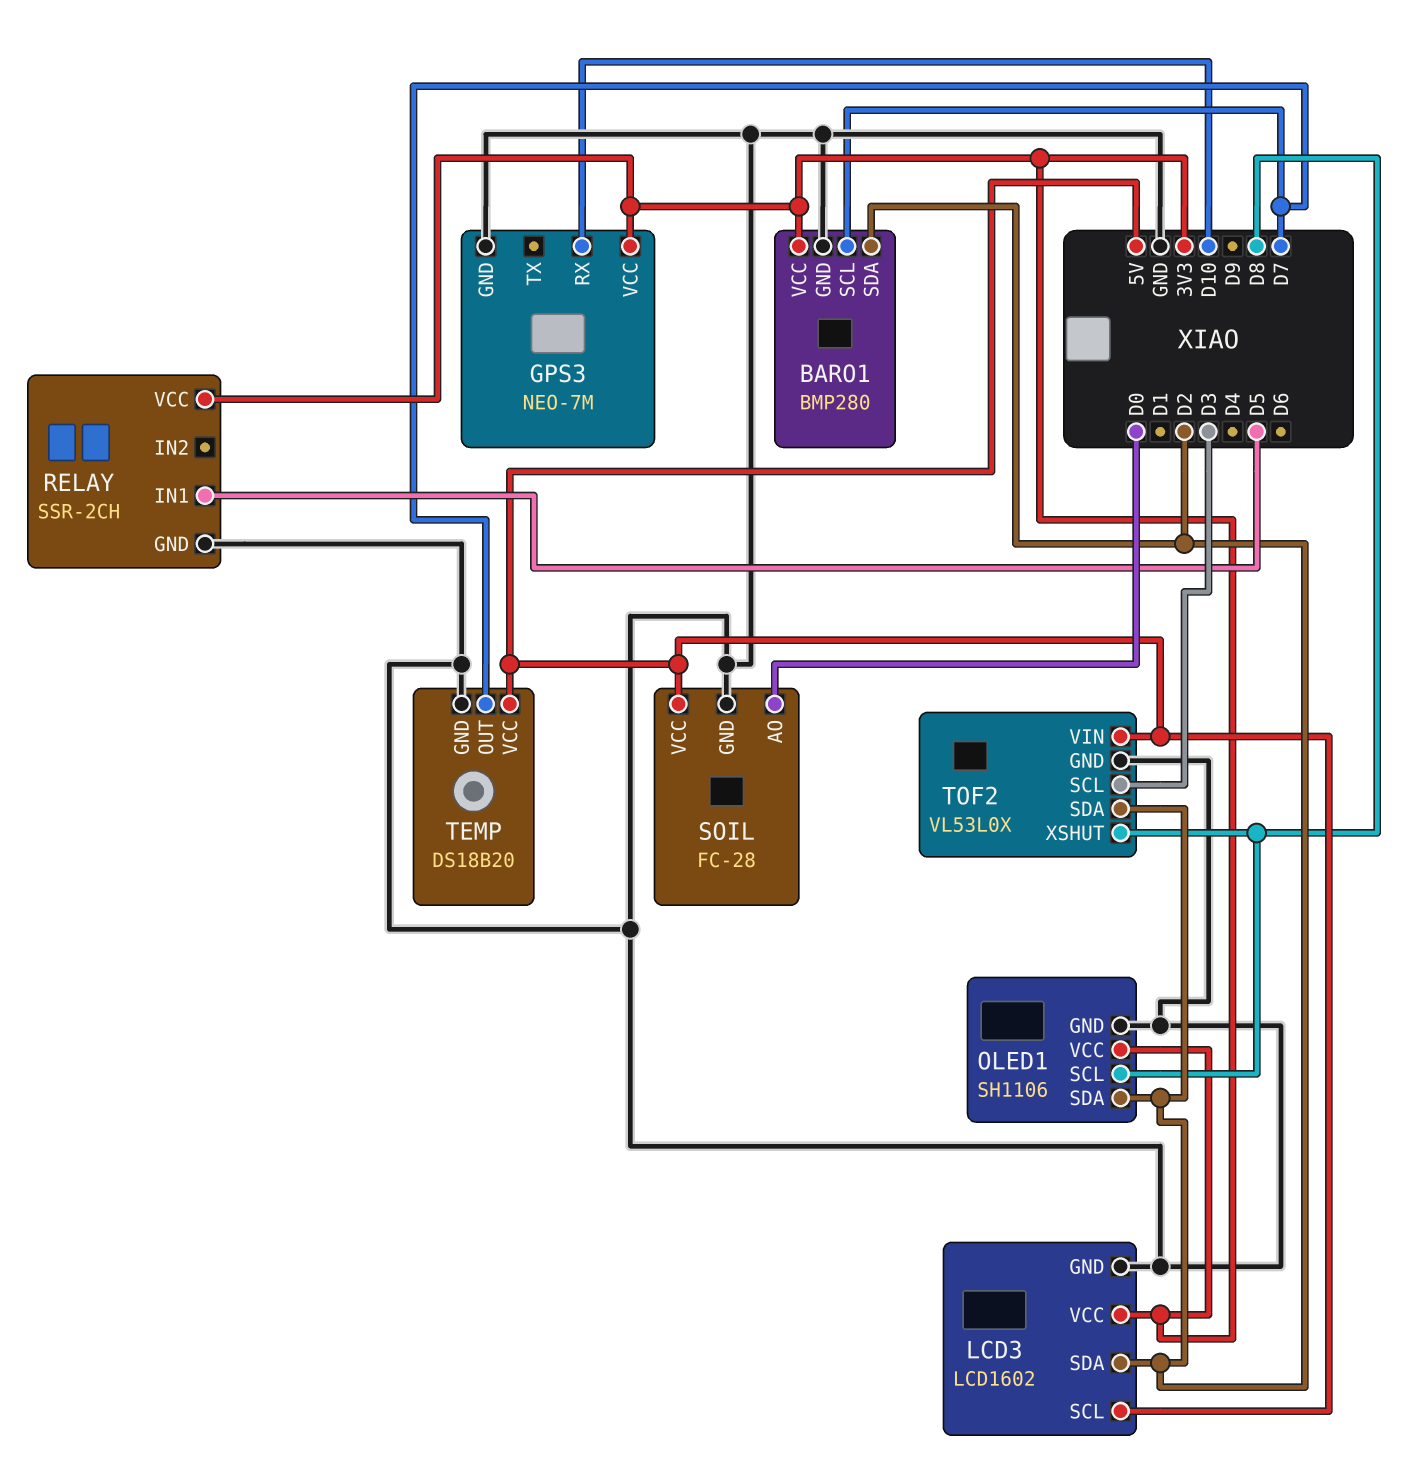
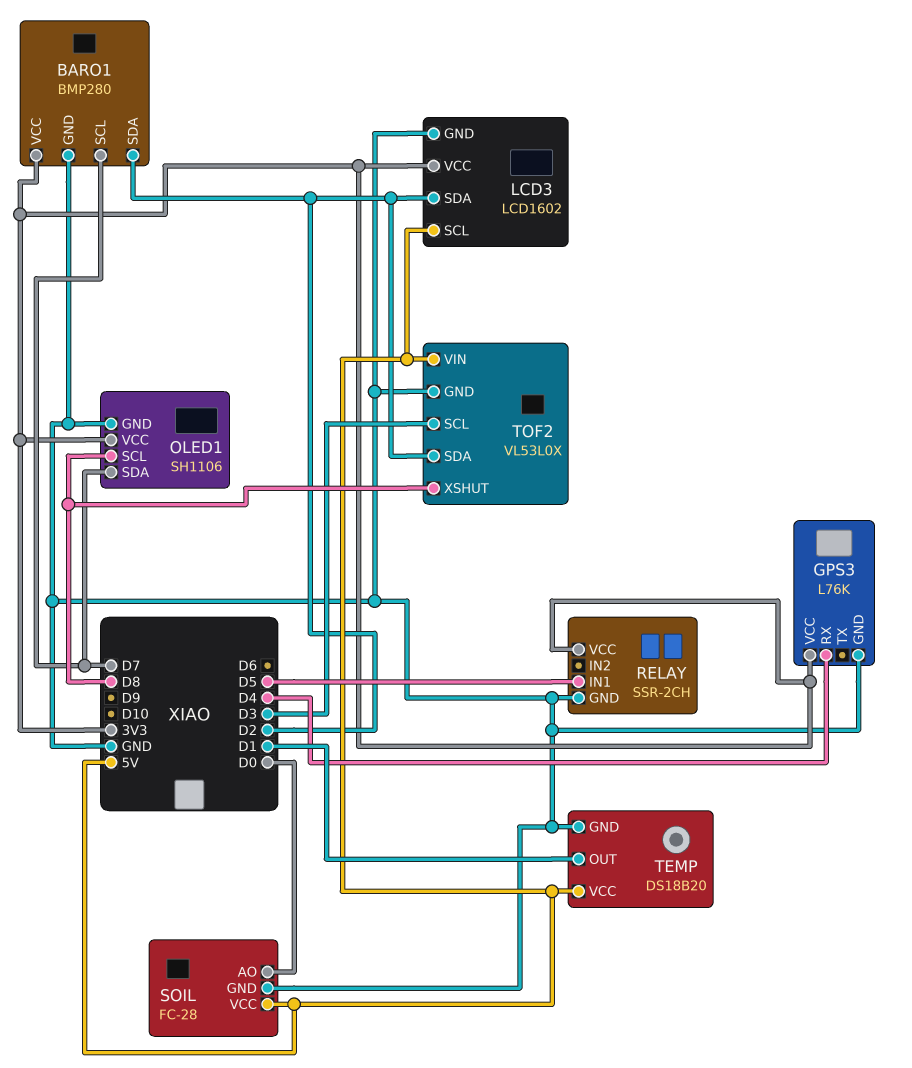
GPS3: NEO-7M -> L76K
GPS3 pin RX: D10 -> D4
OLED1 pin SDA: D2 -> D7
TEMP pin OUT: D7 -> D1

